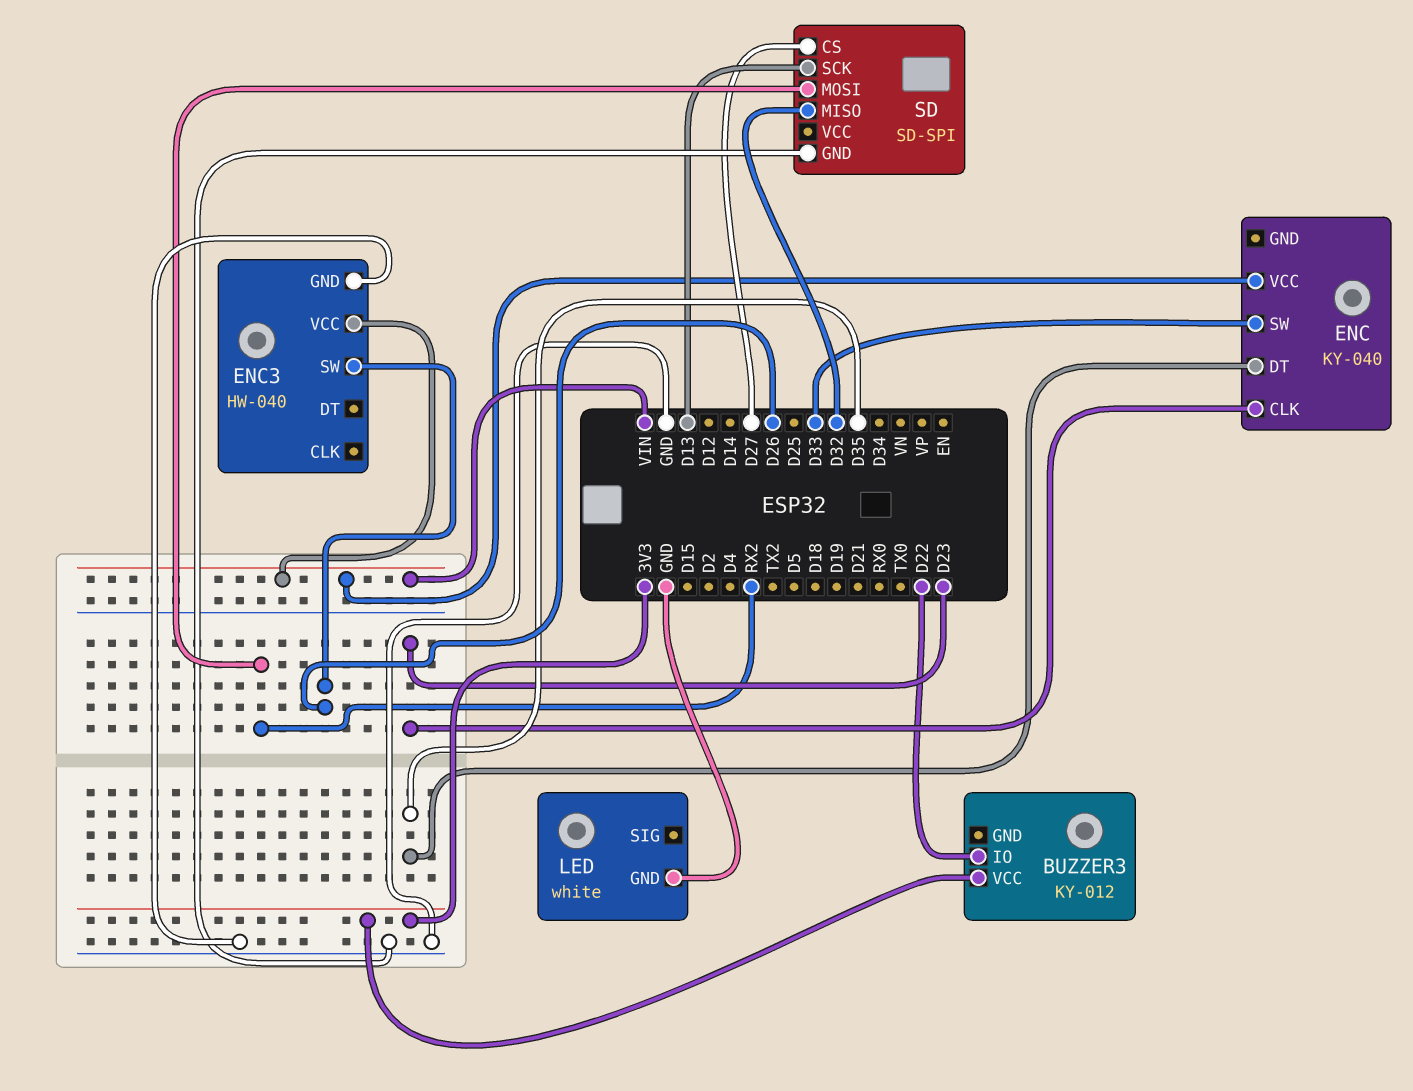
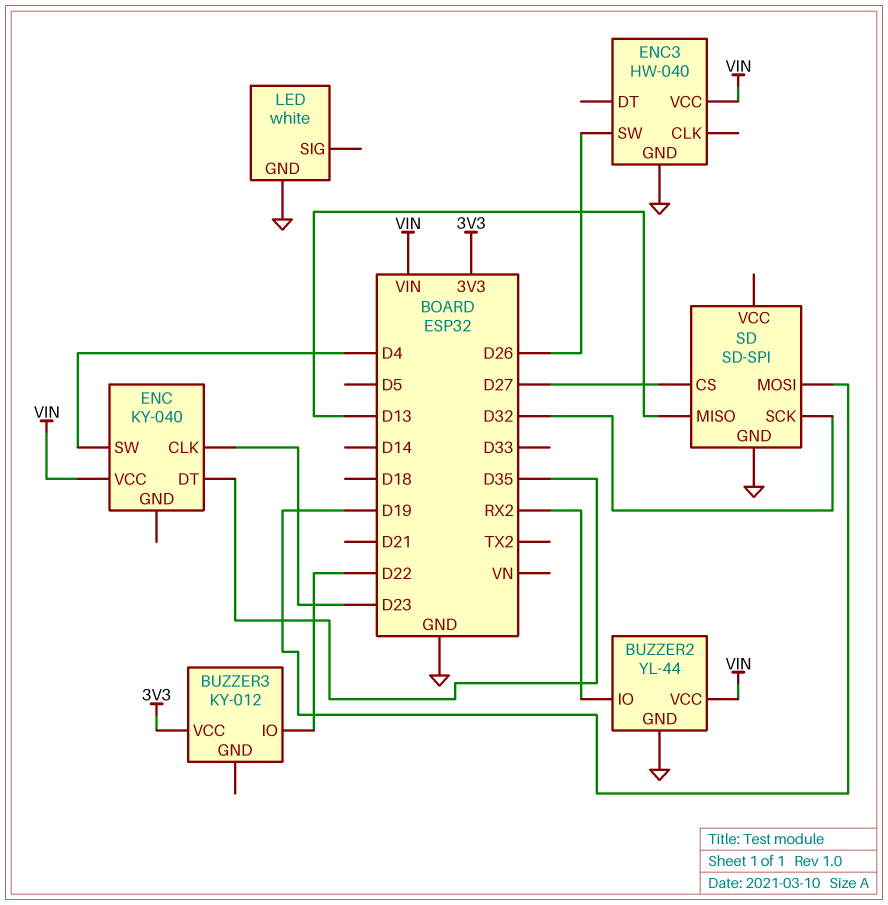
BUZZER2: none -> YL-44
BUZZER2 pin GND: none -> GND
BUZZER2 pin IO: none -> RX2
BUZZER2 pin VCC: none -> VIN
ENC pin SW: D33 -> D4
SD pin MISO: D32 -> D13
SD pin MOSI: RX2 -> D19
SD pin SCK: D13 -> D32

